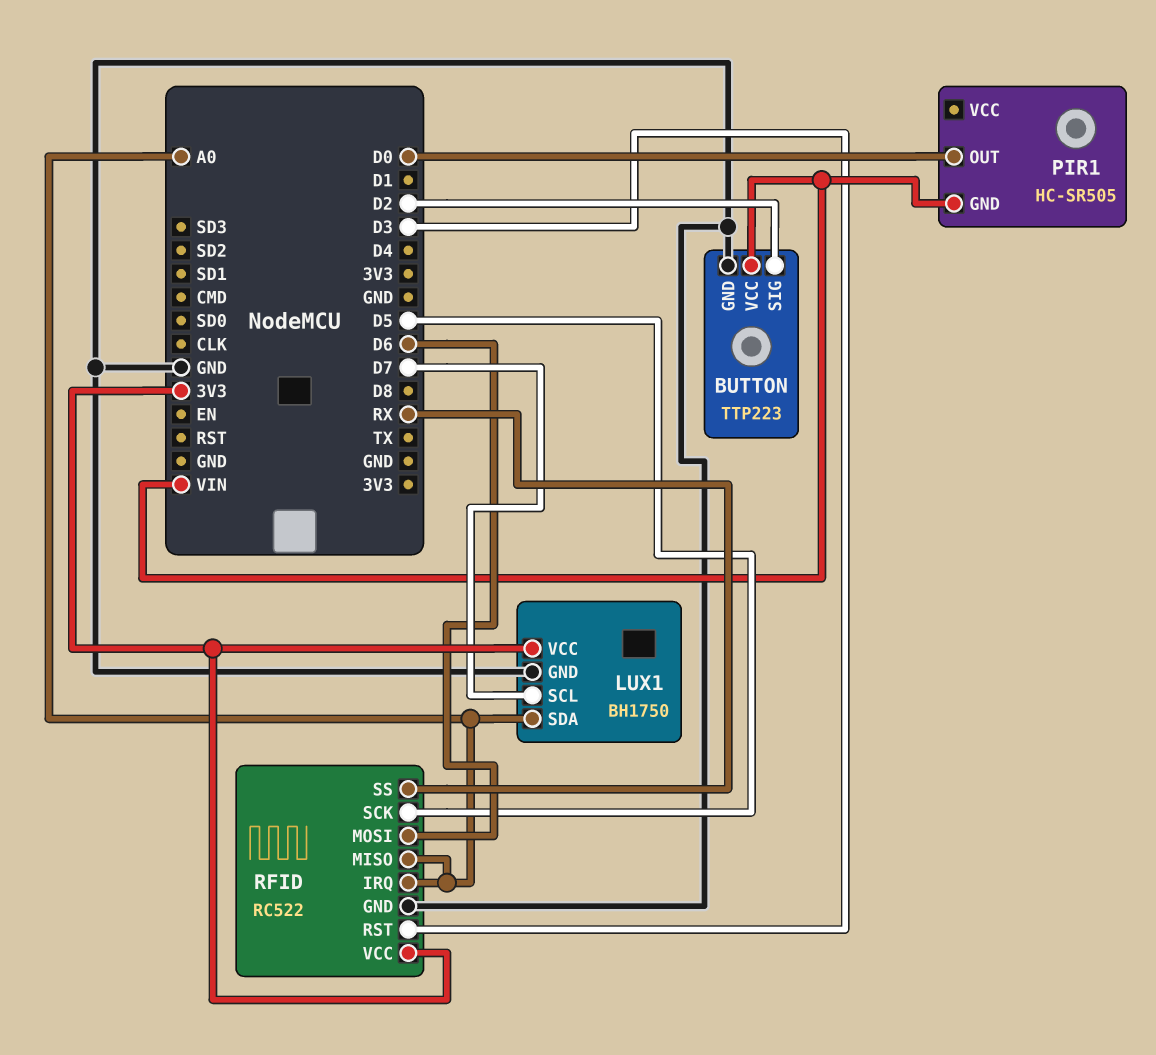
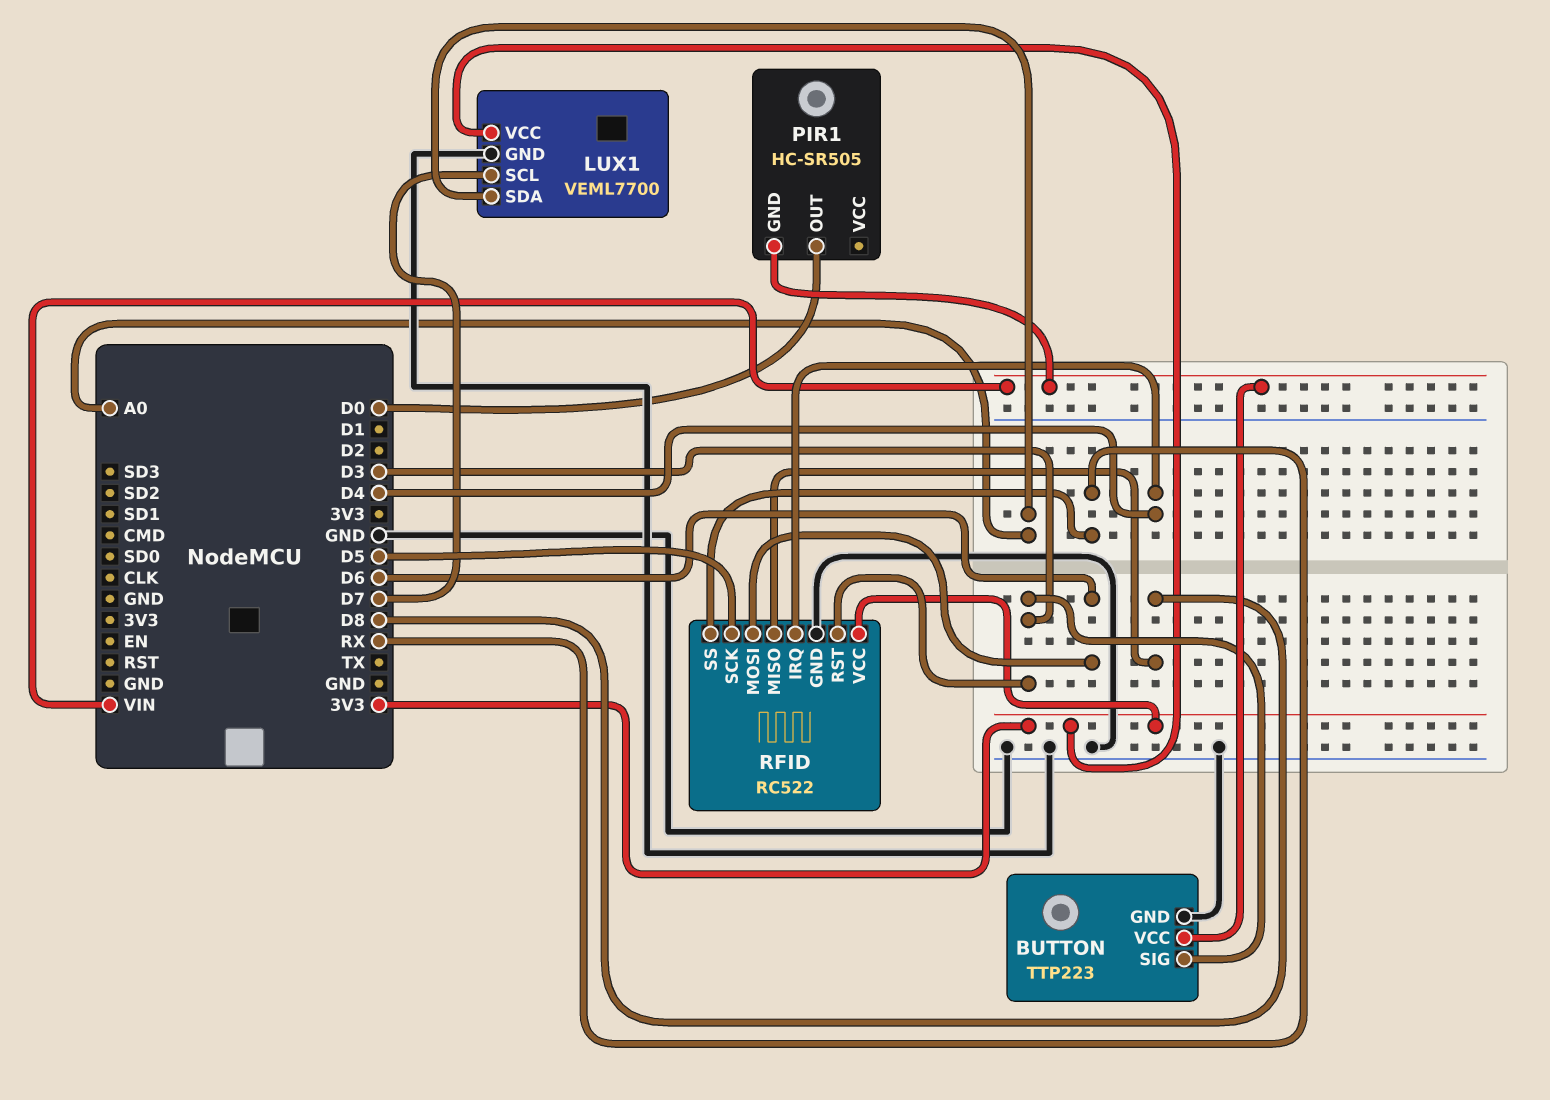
BUTTON pin SIG: D2 -> D3
LUX1: BH1750 -> VEML7700
RFID pin IRQ: A0 -> D4
RFID pin MISO: A0 -> D8

